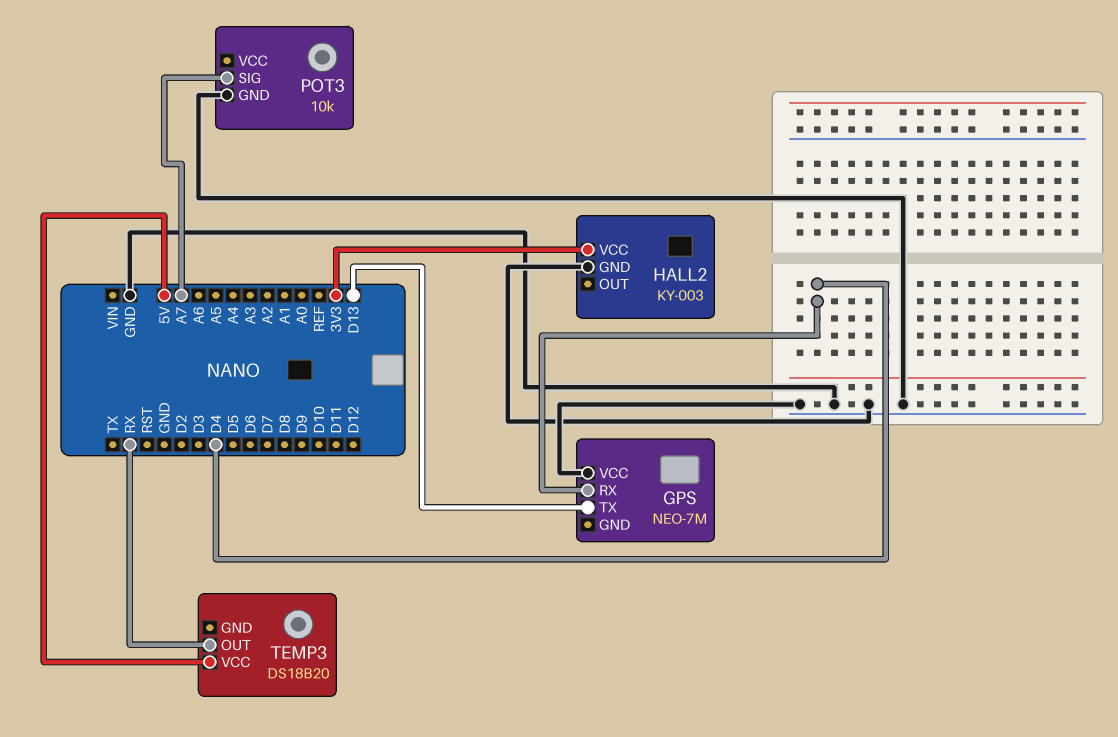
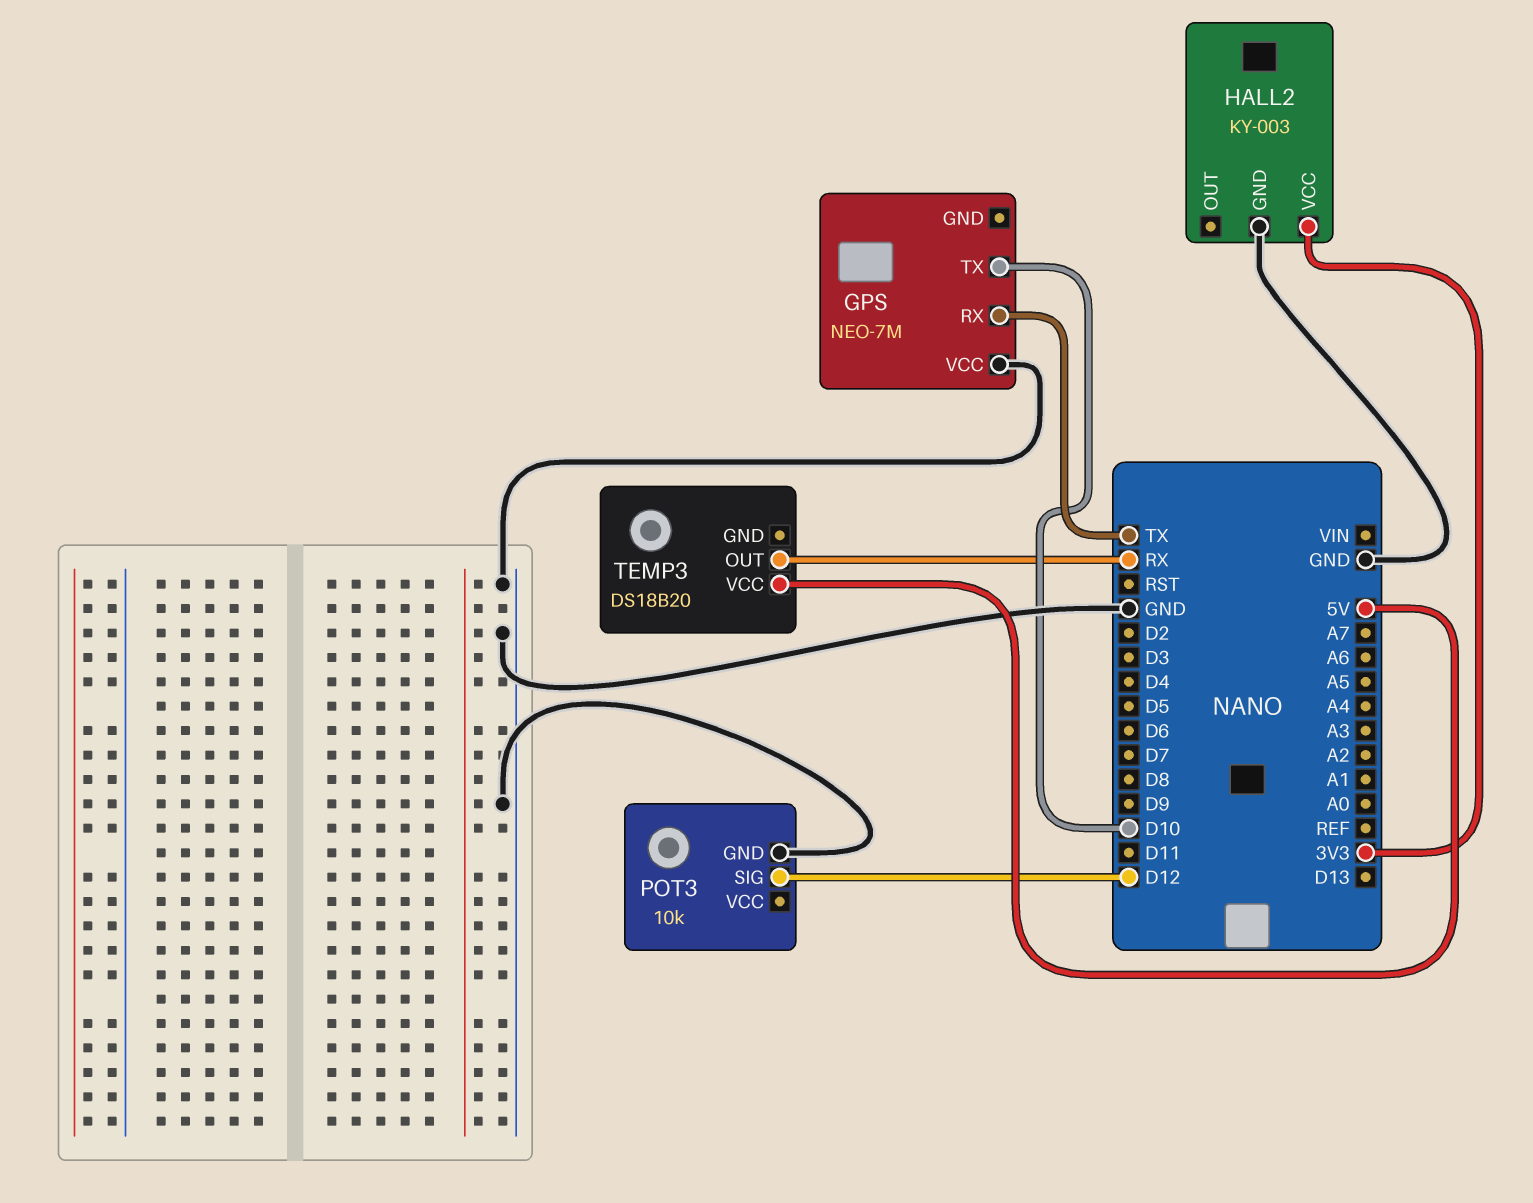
GPS pin RX: D4 -> TX
GPS pin TX: D13 -> D10
POT3 pin SIG: A7 -> D12

